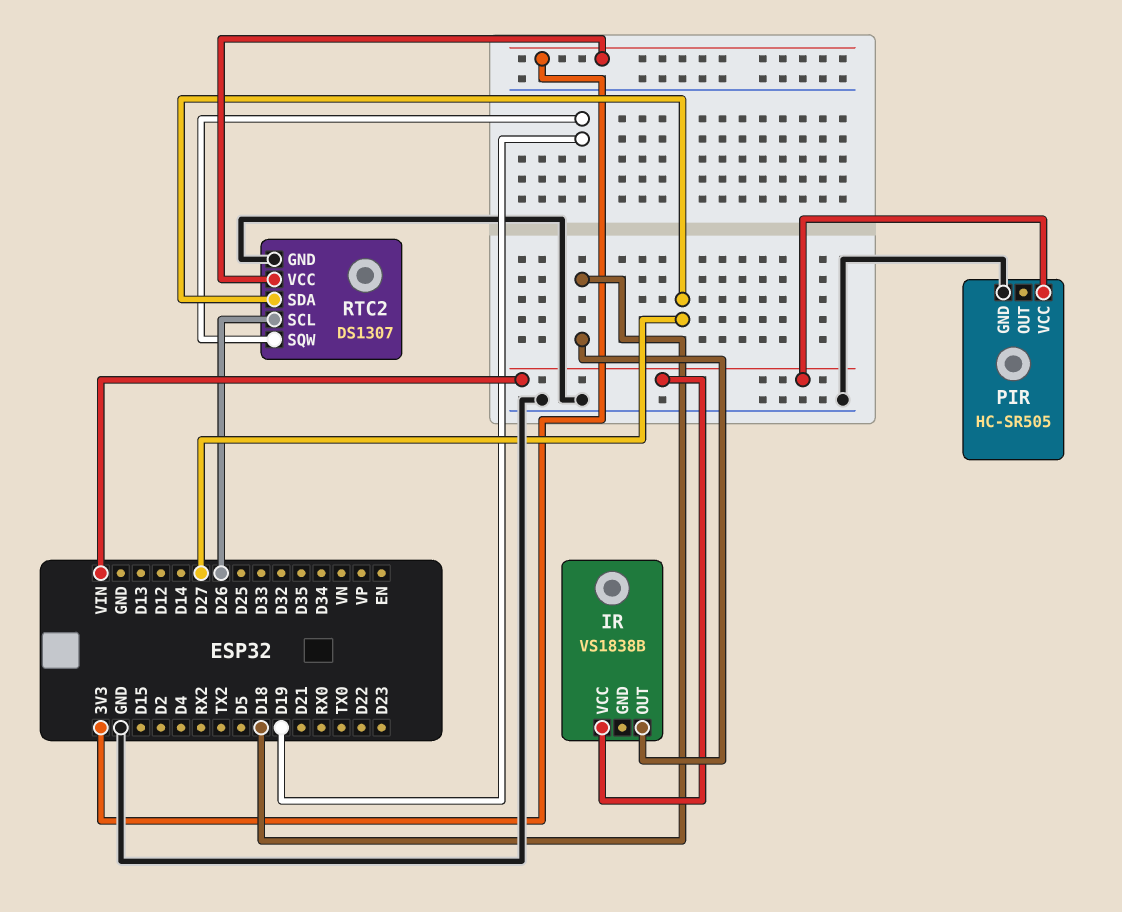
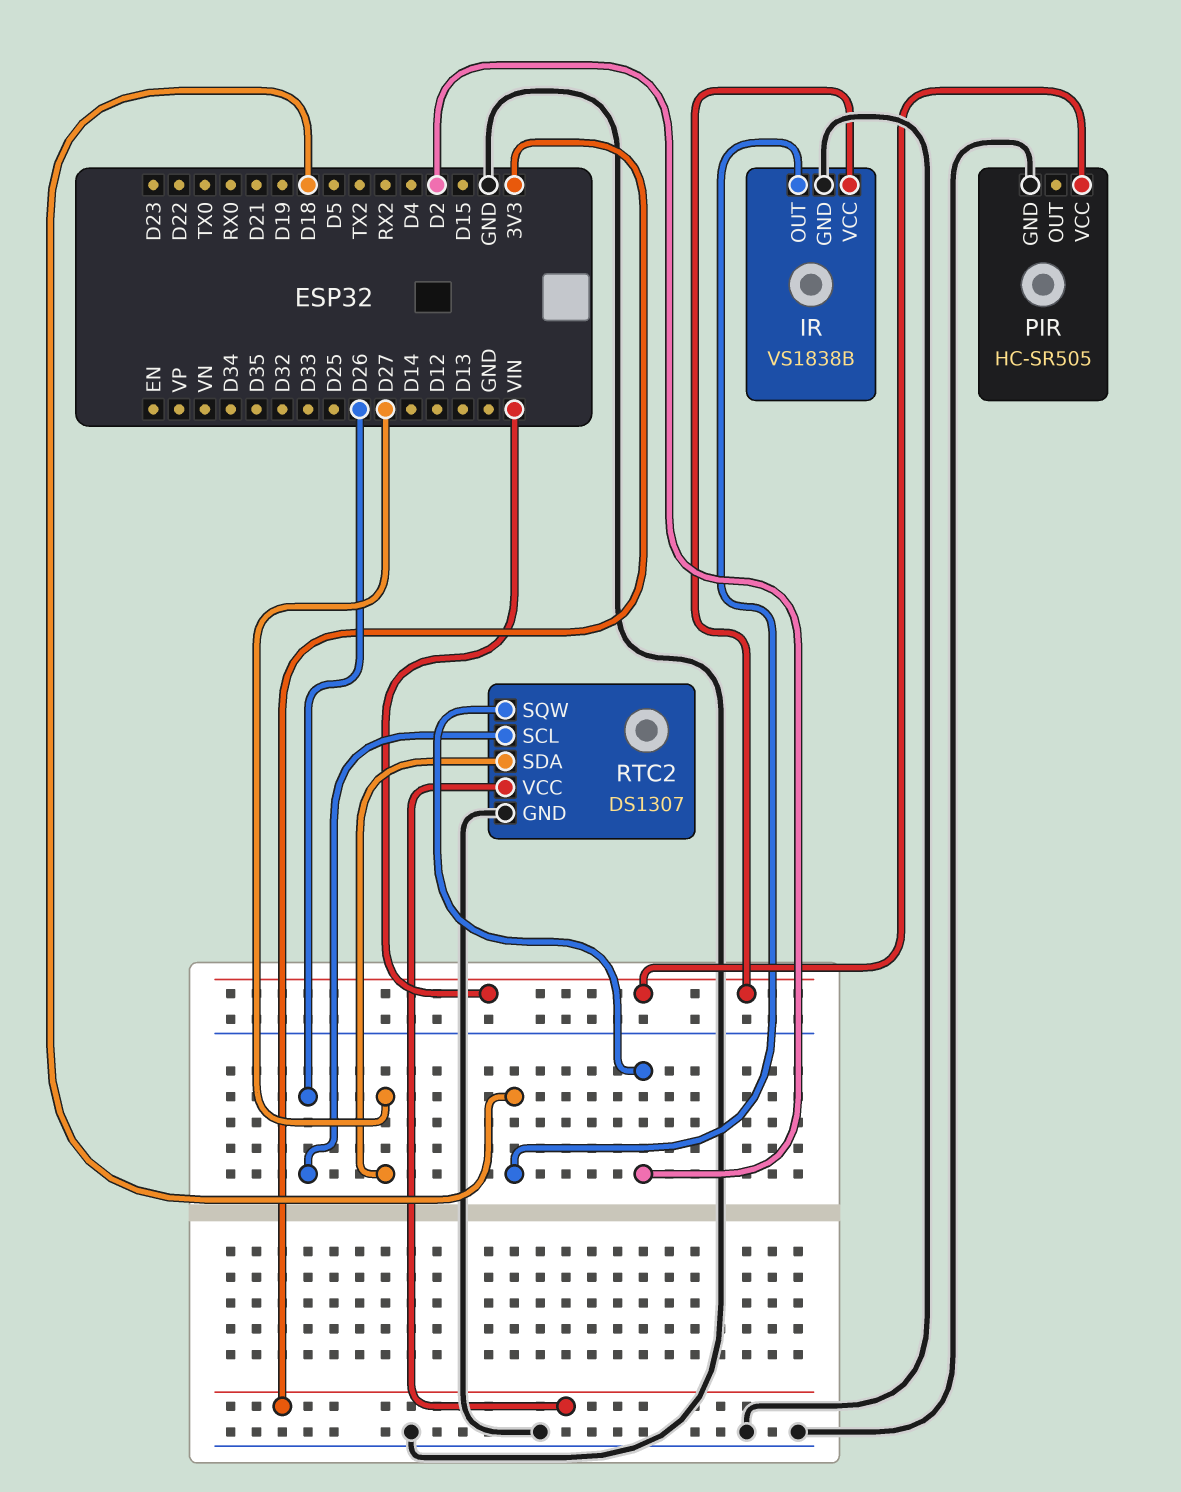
IR pin GND: none -> GND
RTC2 pin SQW: D19 -> D2

